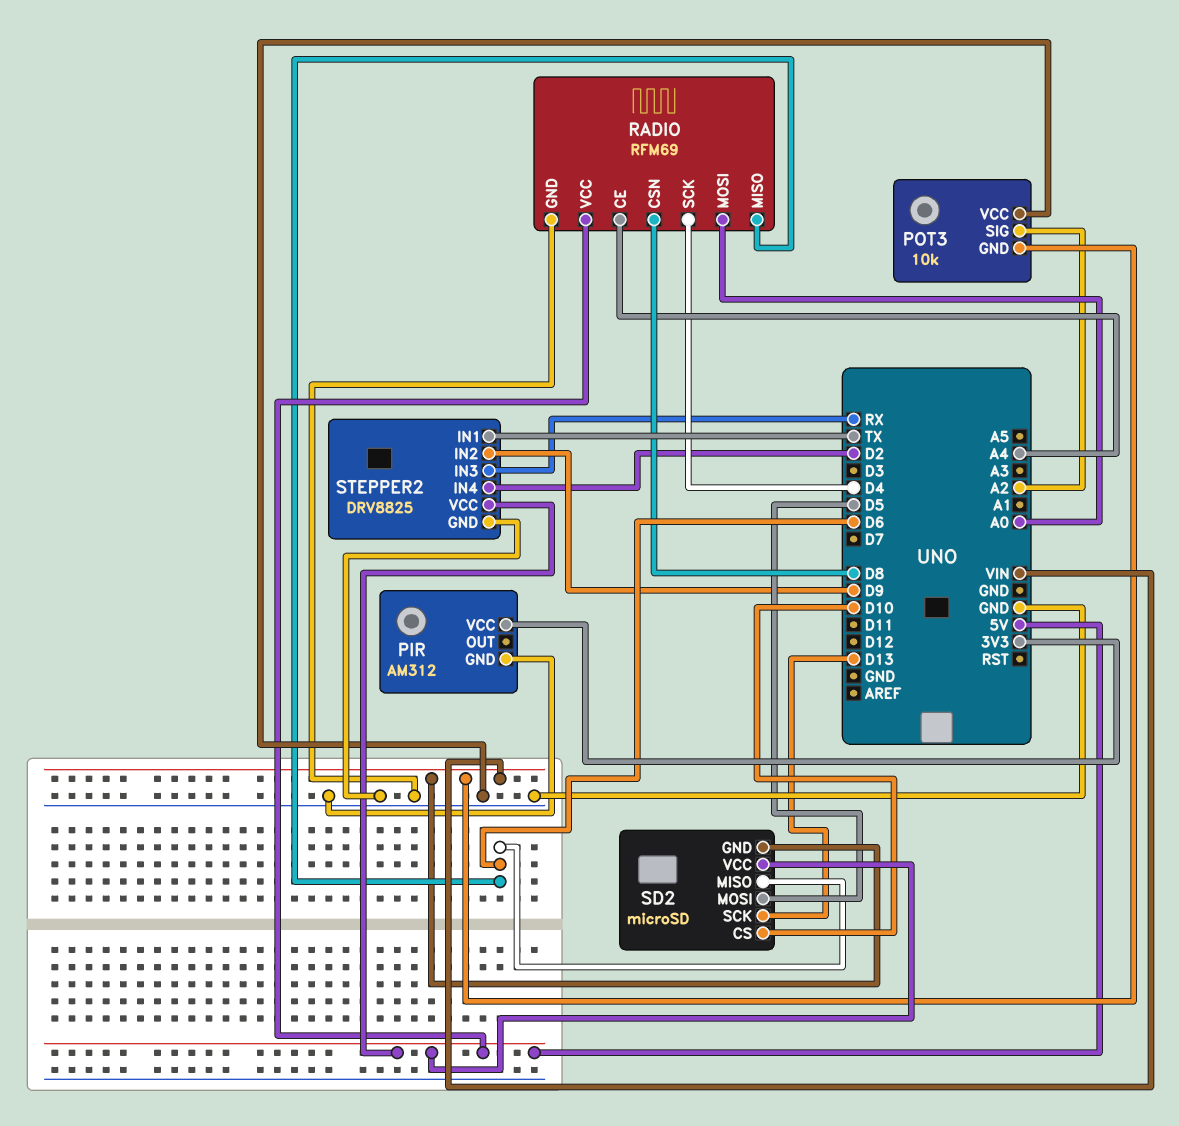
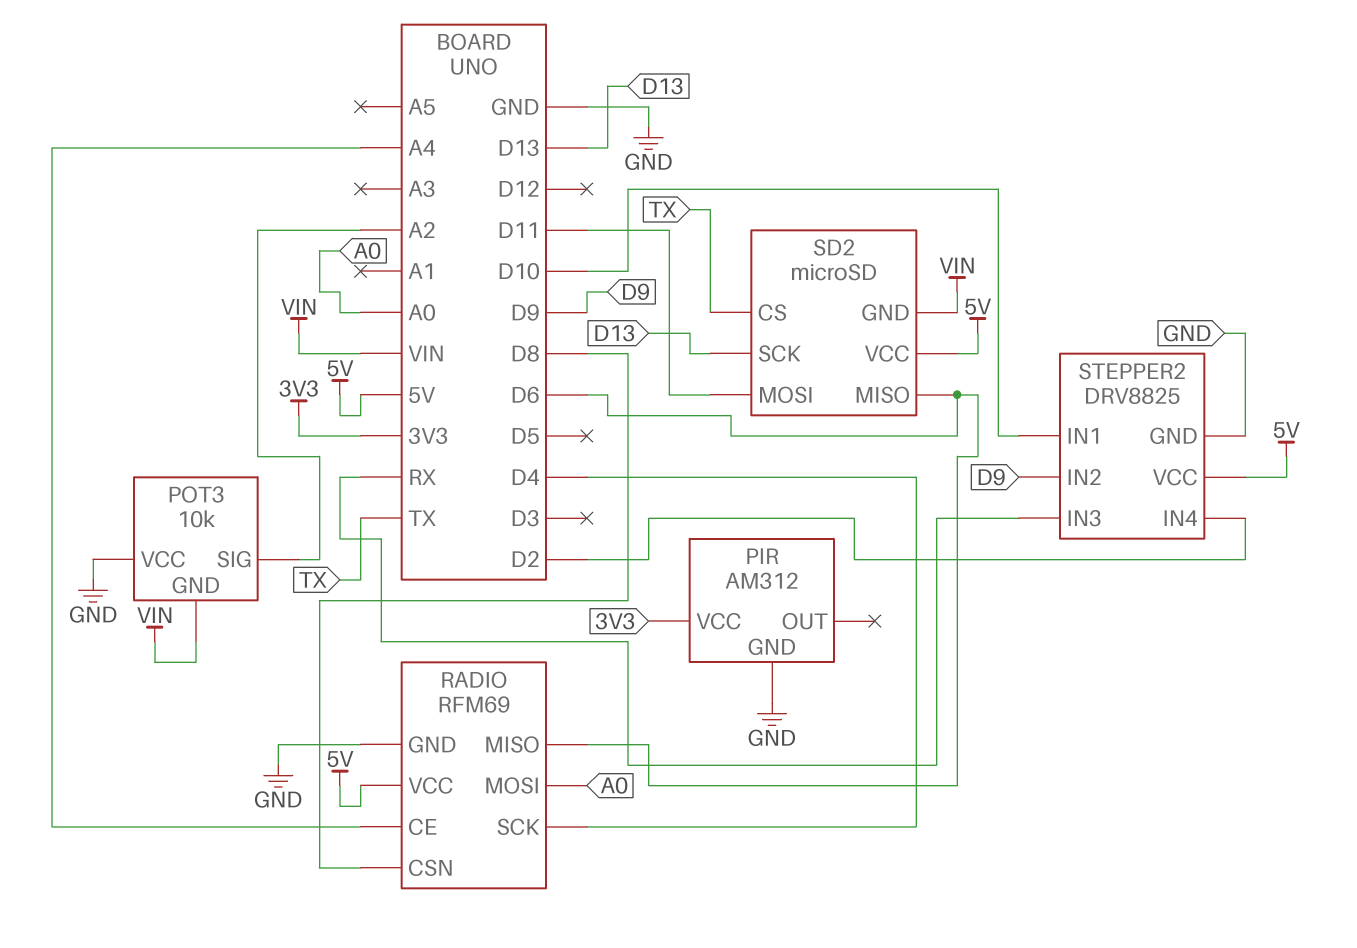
SD2 pin CS: D10 -> TX
SD2 pin MOSI: D5 -> D11
STEPPER2 pin IN1: TX -> D10

